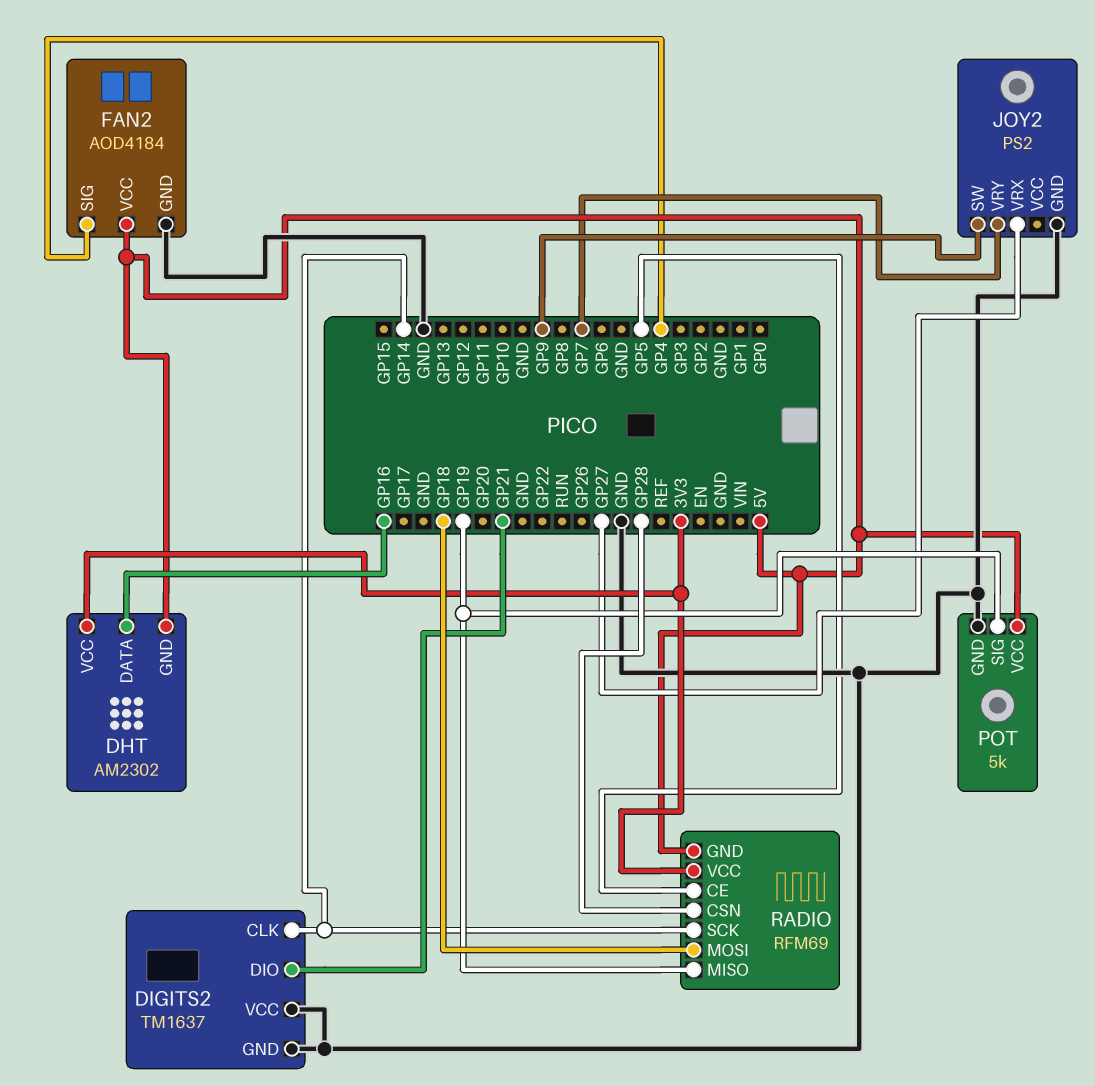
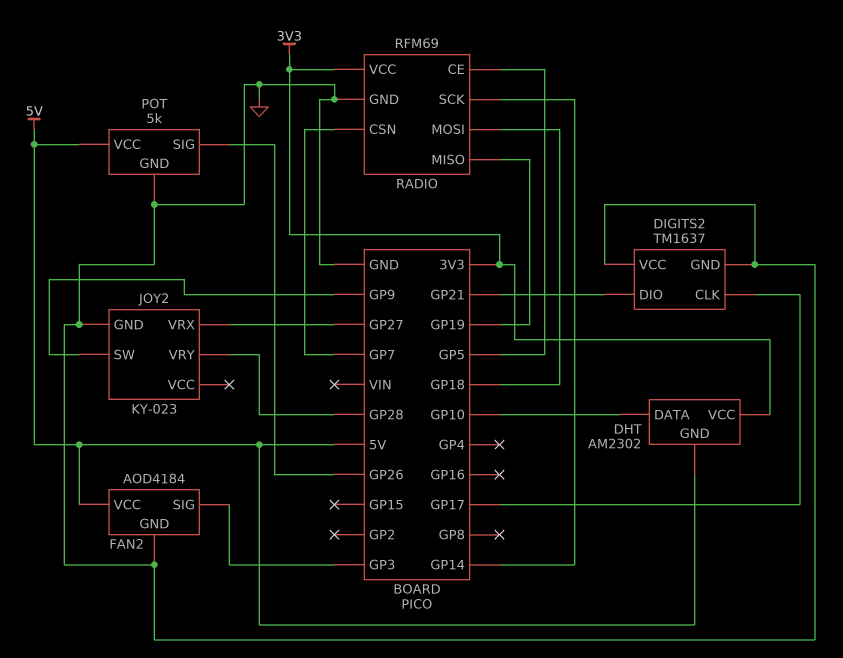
DHT pin DATA: GP16 -> GP10
DIGITS2 pin CLK: GP14 -> GP17
FAN2 pin SIG: GP4 -> GP3
JOY2: PS2 -> KY-023
JOY2 pin VRY: GP7 -> GP28
POT pin SIG: GP19 -> GP26
RADIO pin CSN: GP28 -> GP7
RADIO pin GND: 5V -> GND

